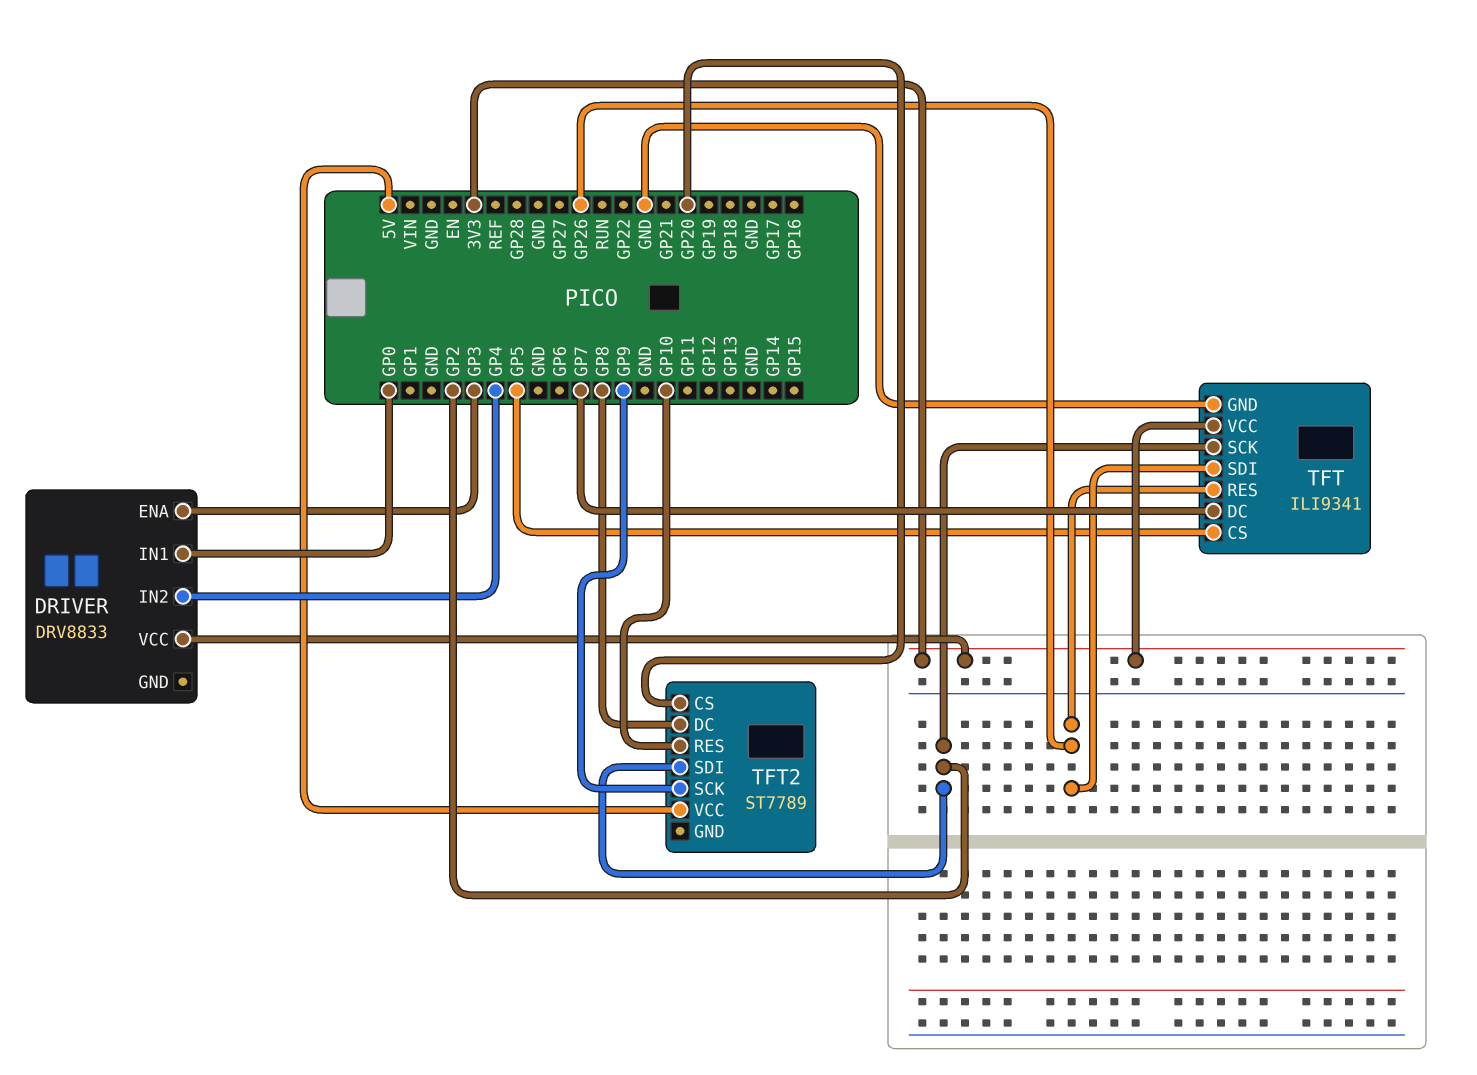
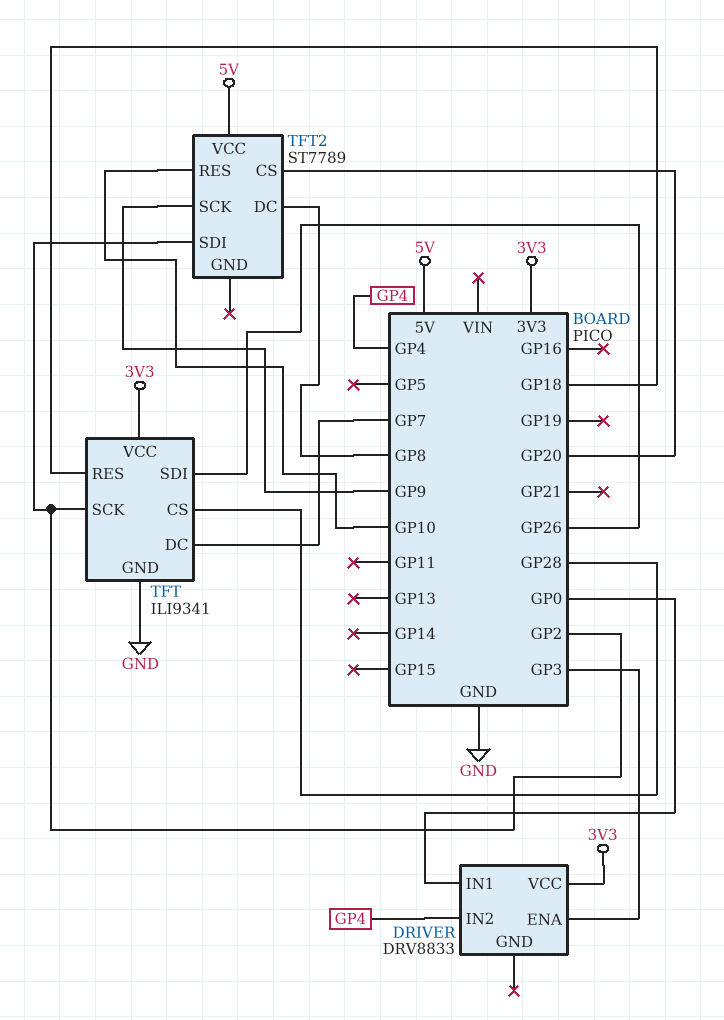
TFT pin CS: GP5 -> GP28
TFT pin RES: GP26 -> GP18

